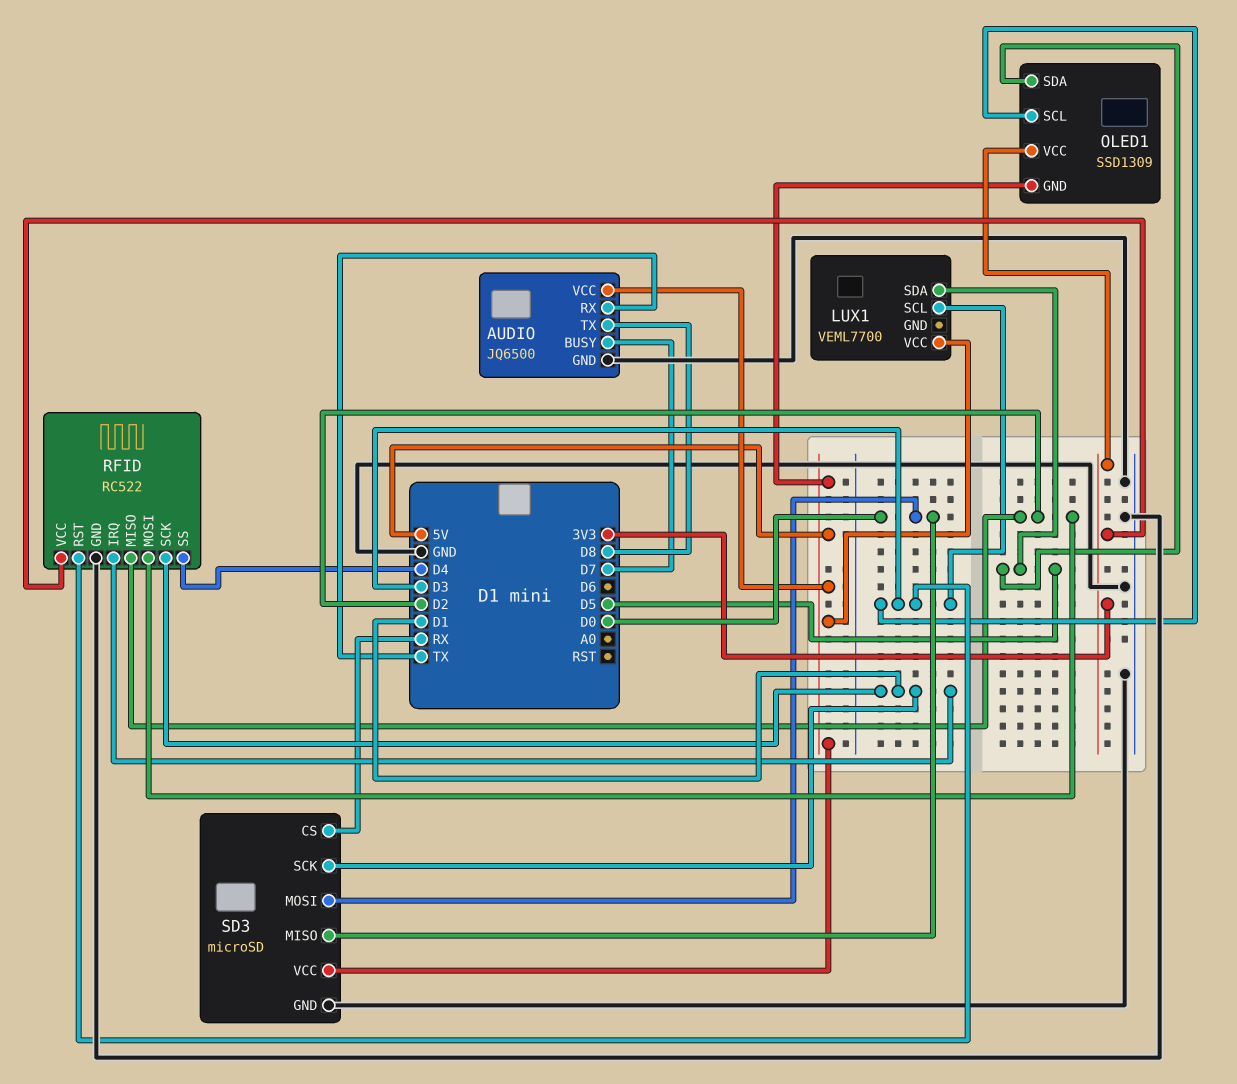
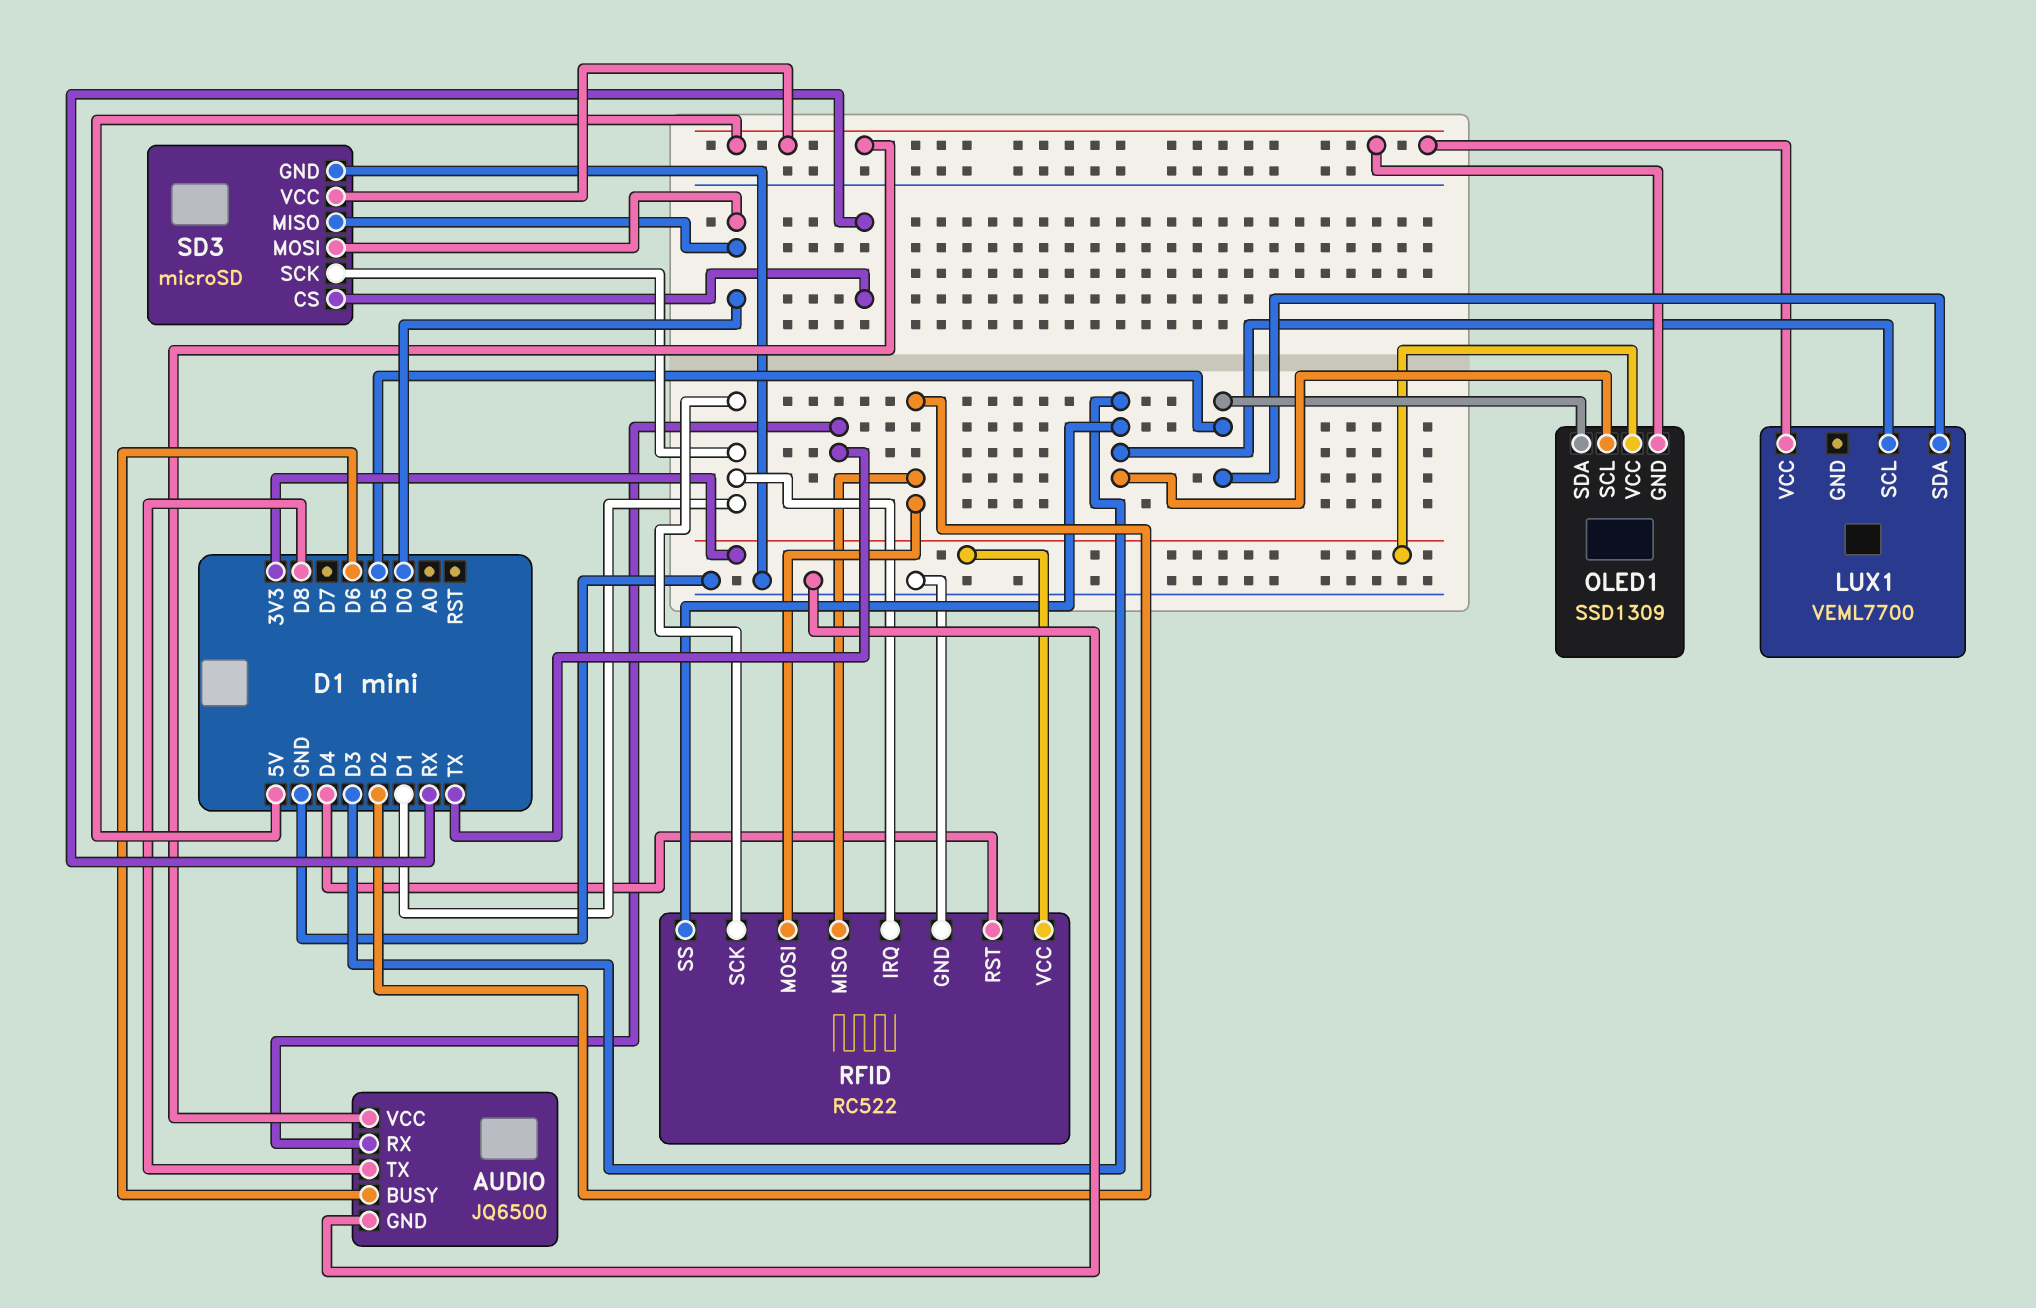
AUDIO pin BUSY: D7 -> D6
RFID pin RST: D3 -> D4
RFID pin SS: D4 -> D3

